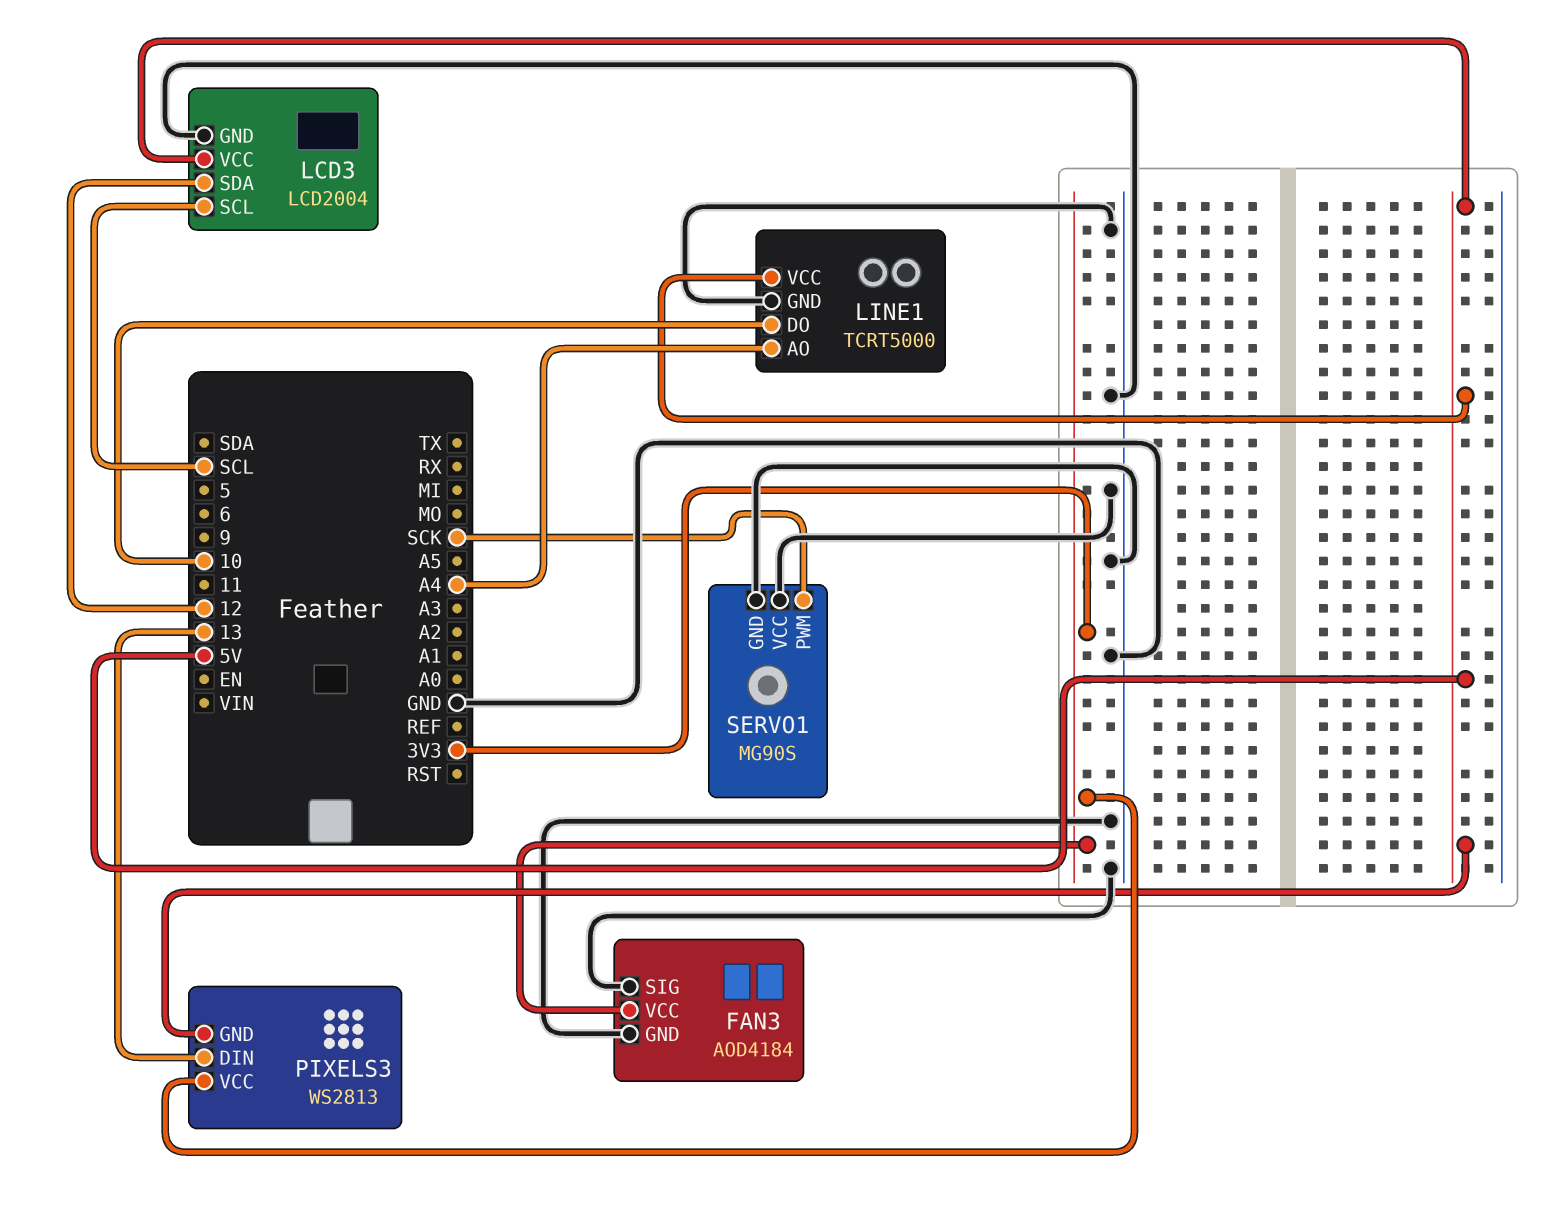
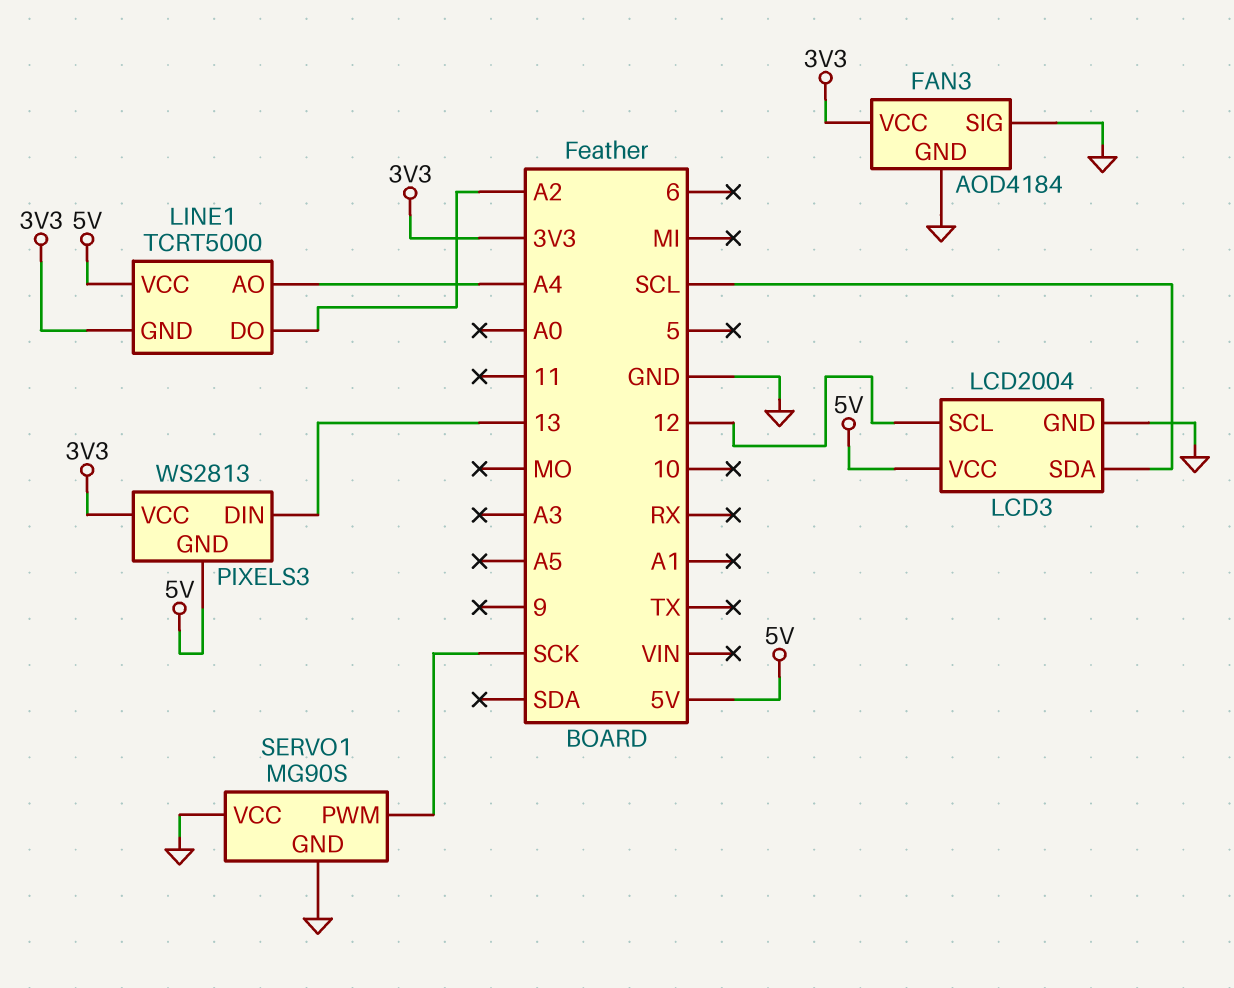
LCD3 pin SCL: SCL -> 12
LCD3 pin SDA: 12 -> SCL
LINE1 pin DO: 10 -> A2
LINE1 pin GND: GND -> 3V3

